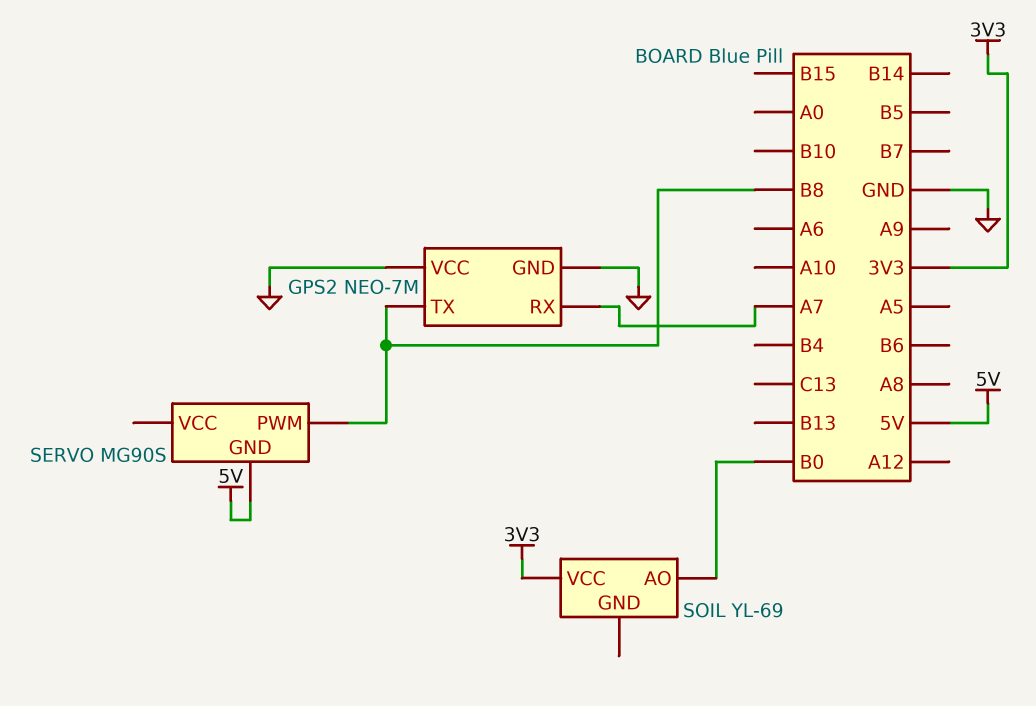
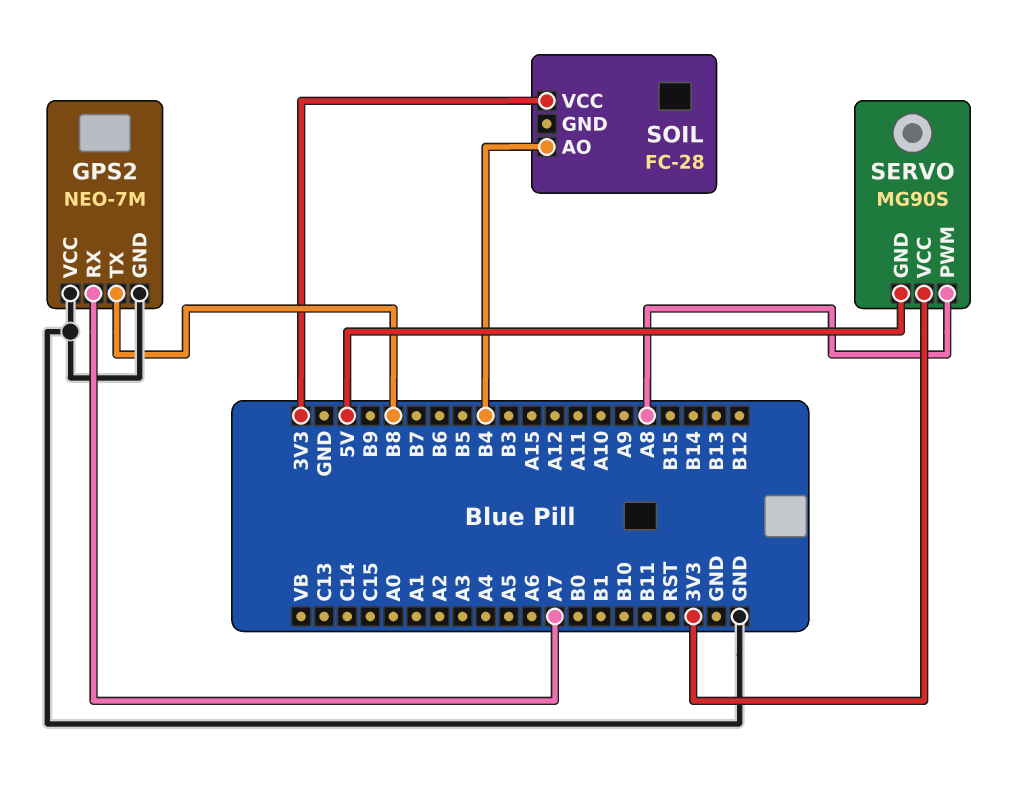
SERVO pin PWM: B8 -> A8
SERVO pin VCC: none -> 3V3
SOIL: YL-69 -> FC-28
SOIL pin AO: B0 -> B4

